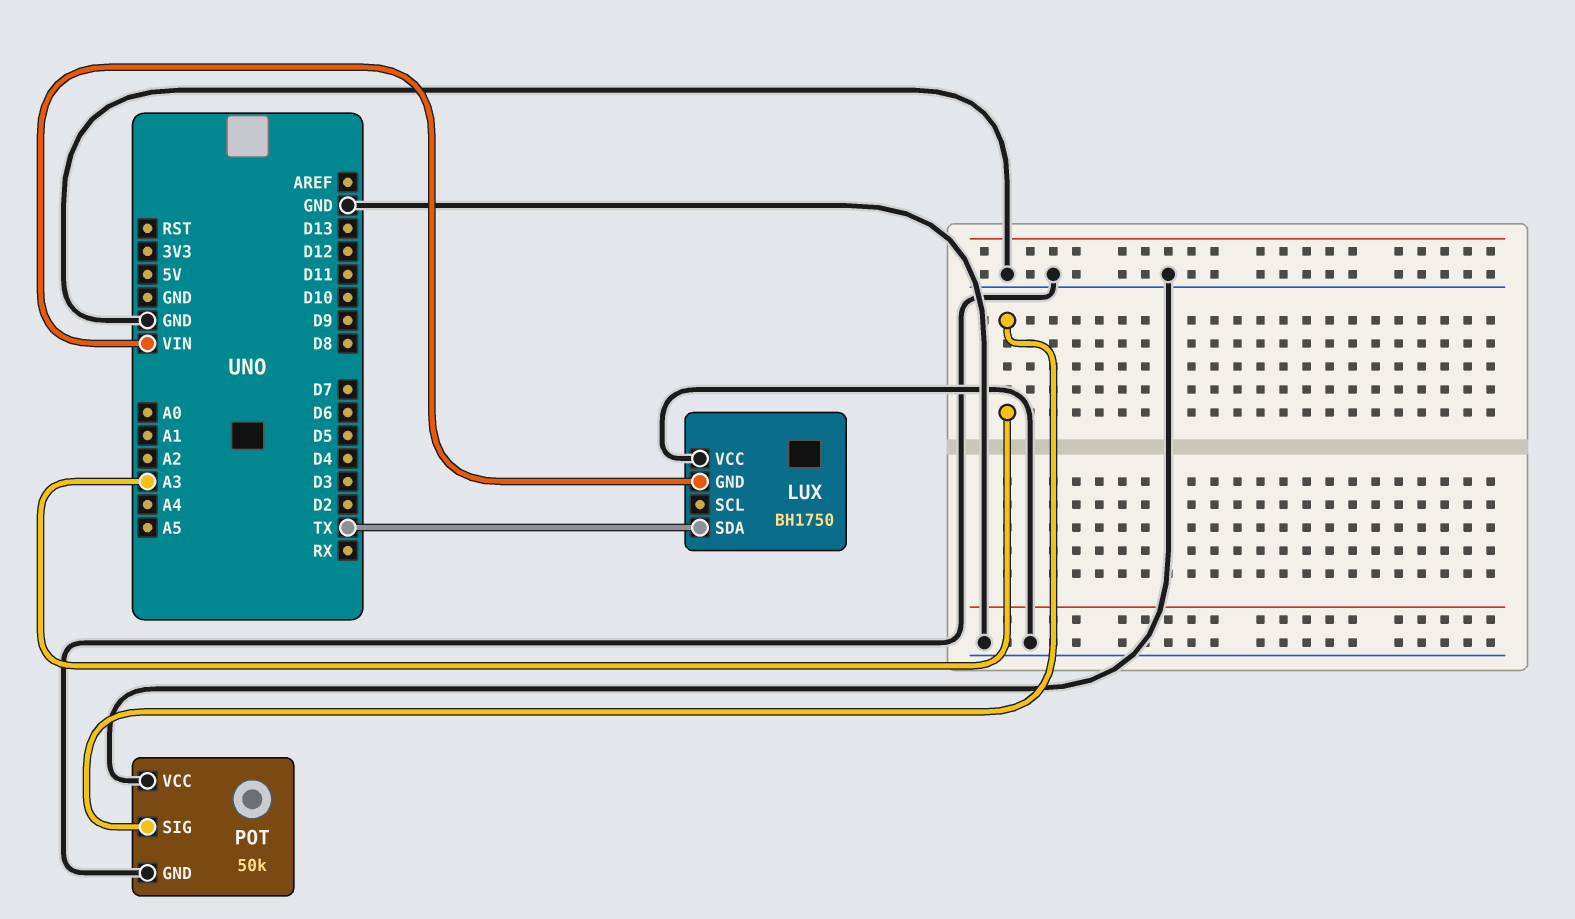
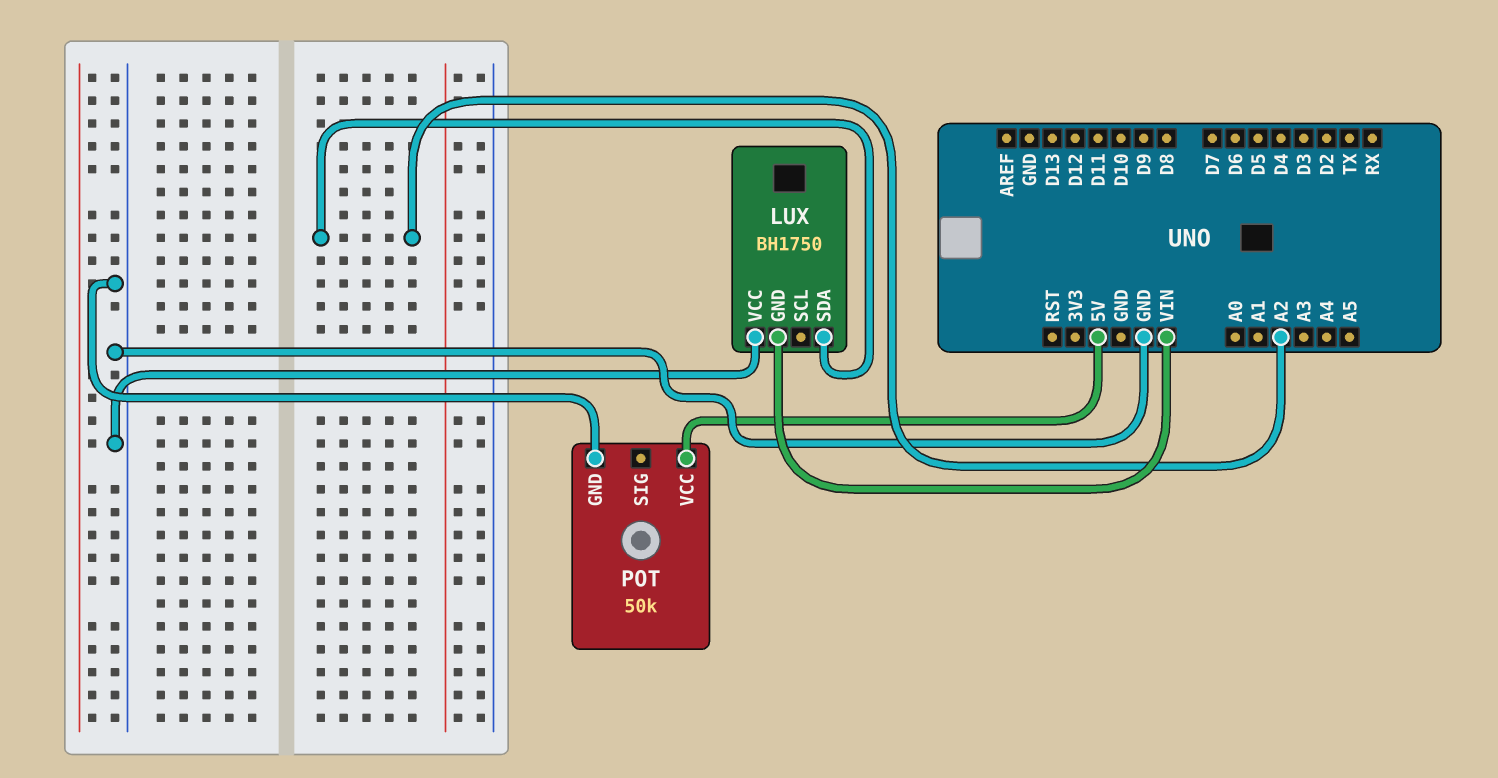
LUX pin SDA: TX -> A2
POT pin SIG: A3 -> none
POT pin VCC: GND -> 5V

